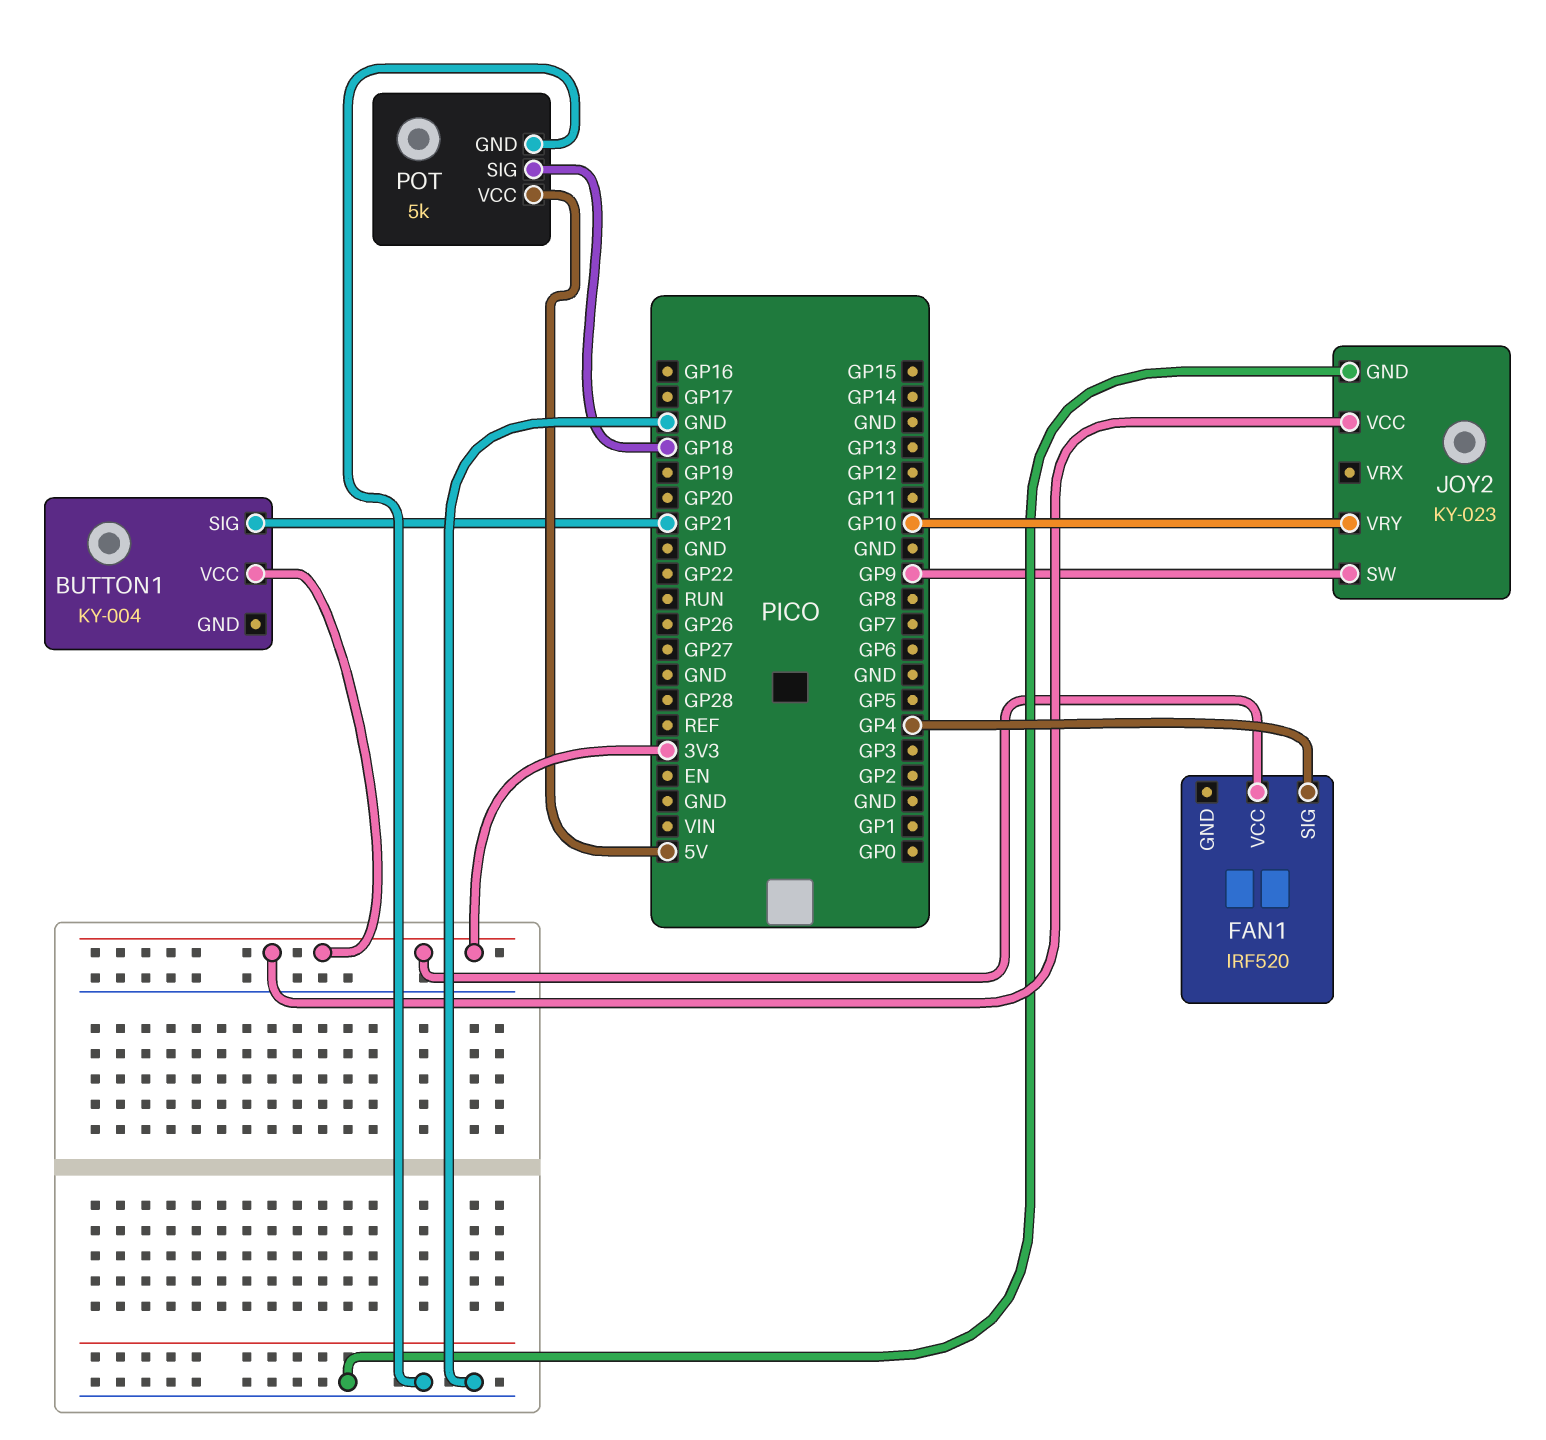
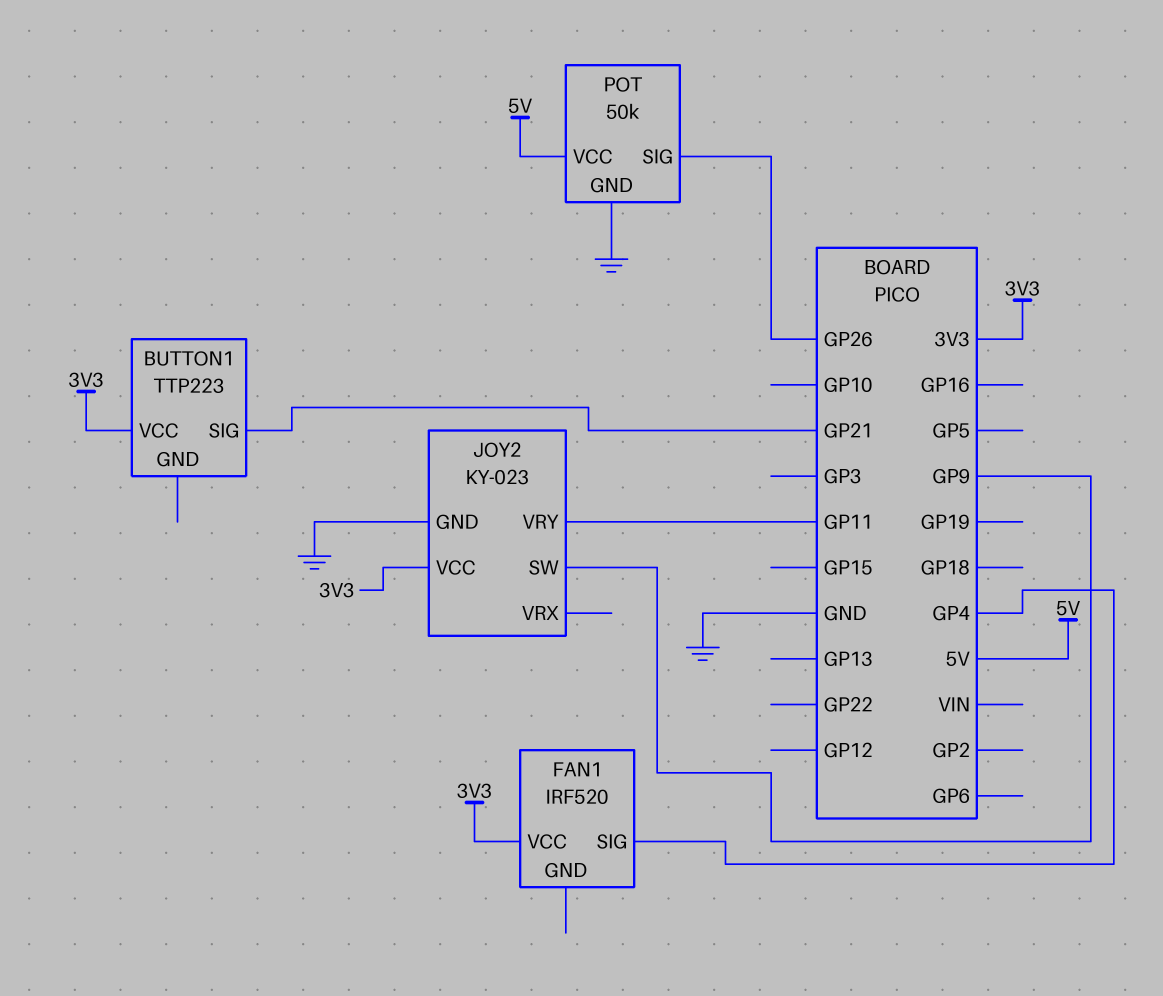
BUTTON1: KY-004 -> TTP223
JOY2 pin VRY: GP10 -> GP11
POT: 5k -> 50k
POT pin SIG: GP18 -> GP26

